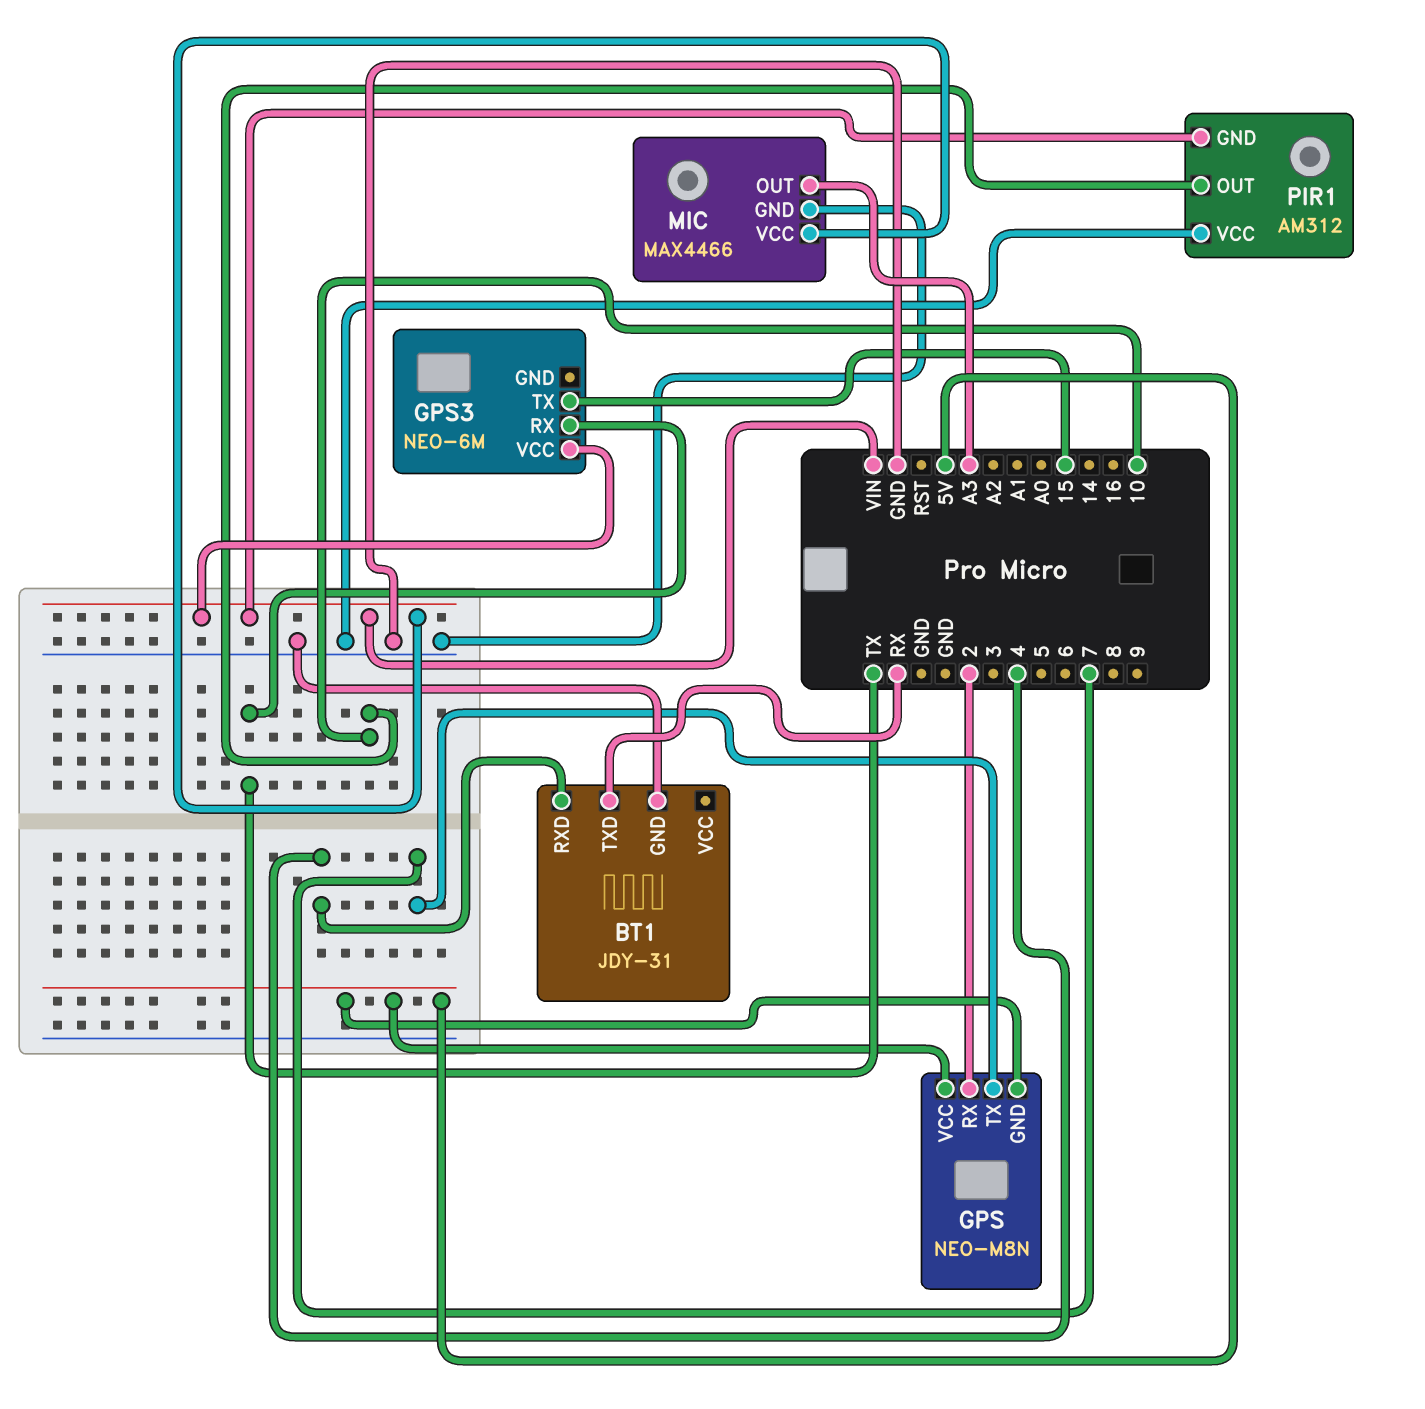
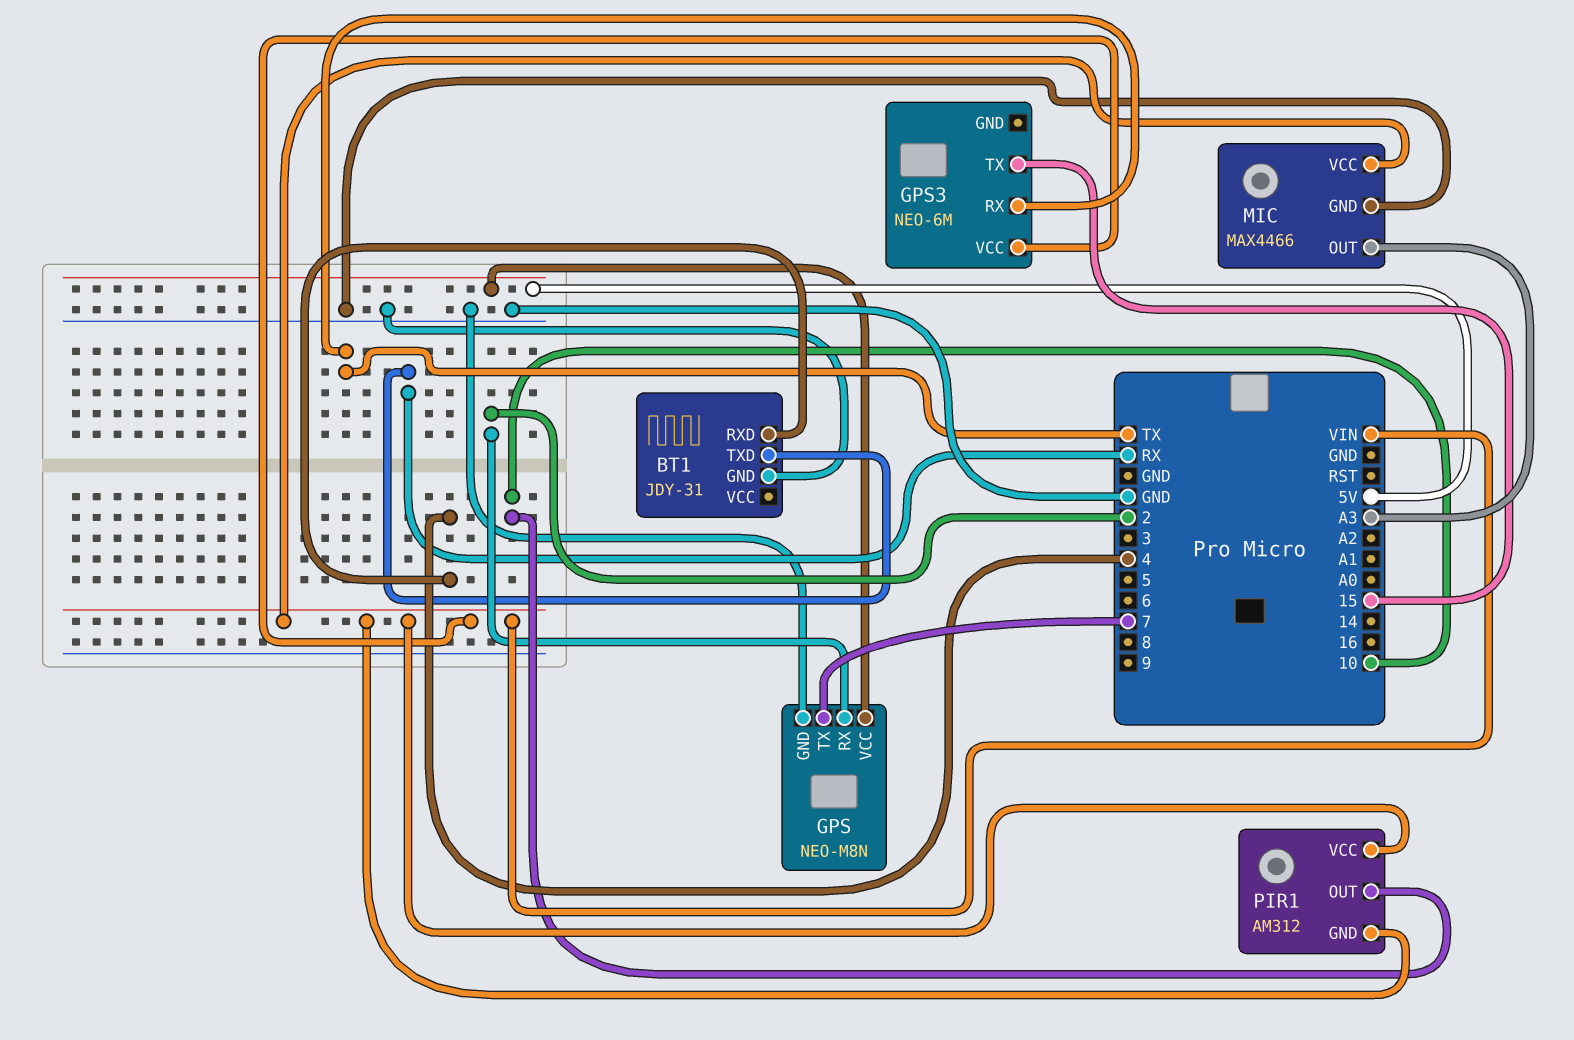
GPS pin GND: 5V -> GND
PIR1 pin VCC: GND -> VIN

